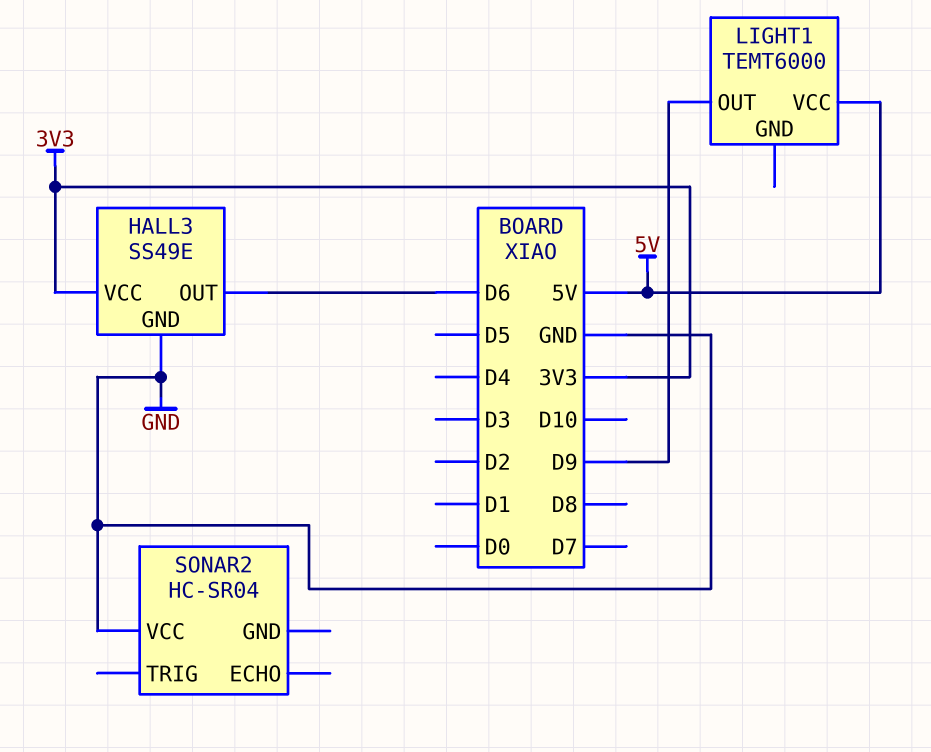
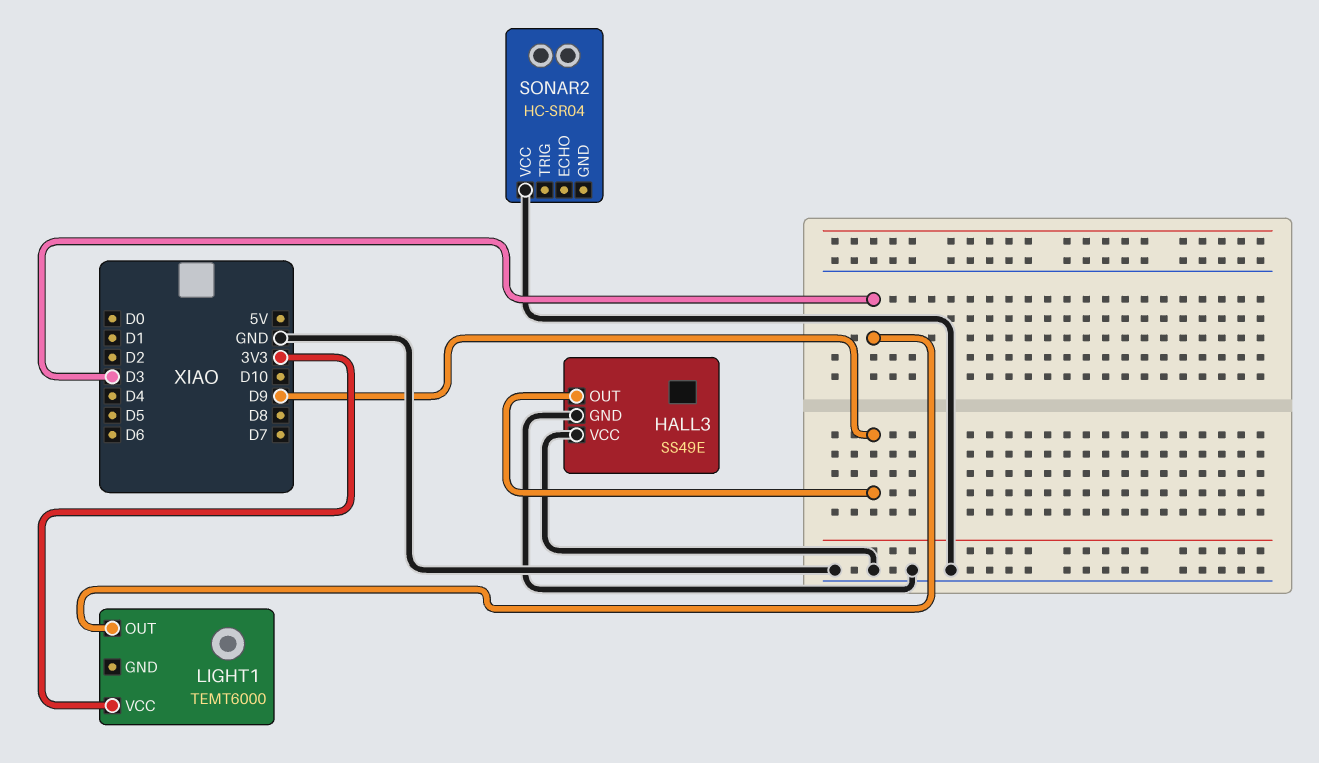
HALL3 pin OUT: D6 -> D9
HALL3 pin VCC: 3V3 -> GND
LIGHT1 pin OUT: D9 -> D3
LIGHT1 pin VCC: 5V -> 3V3

